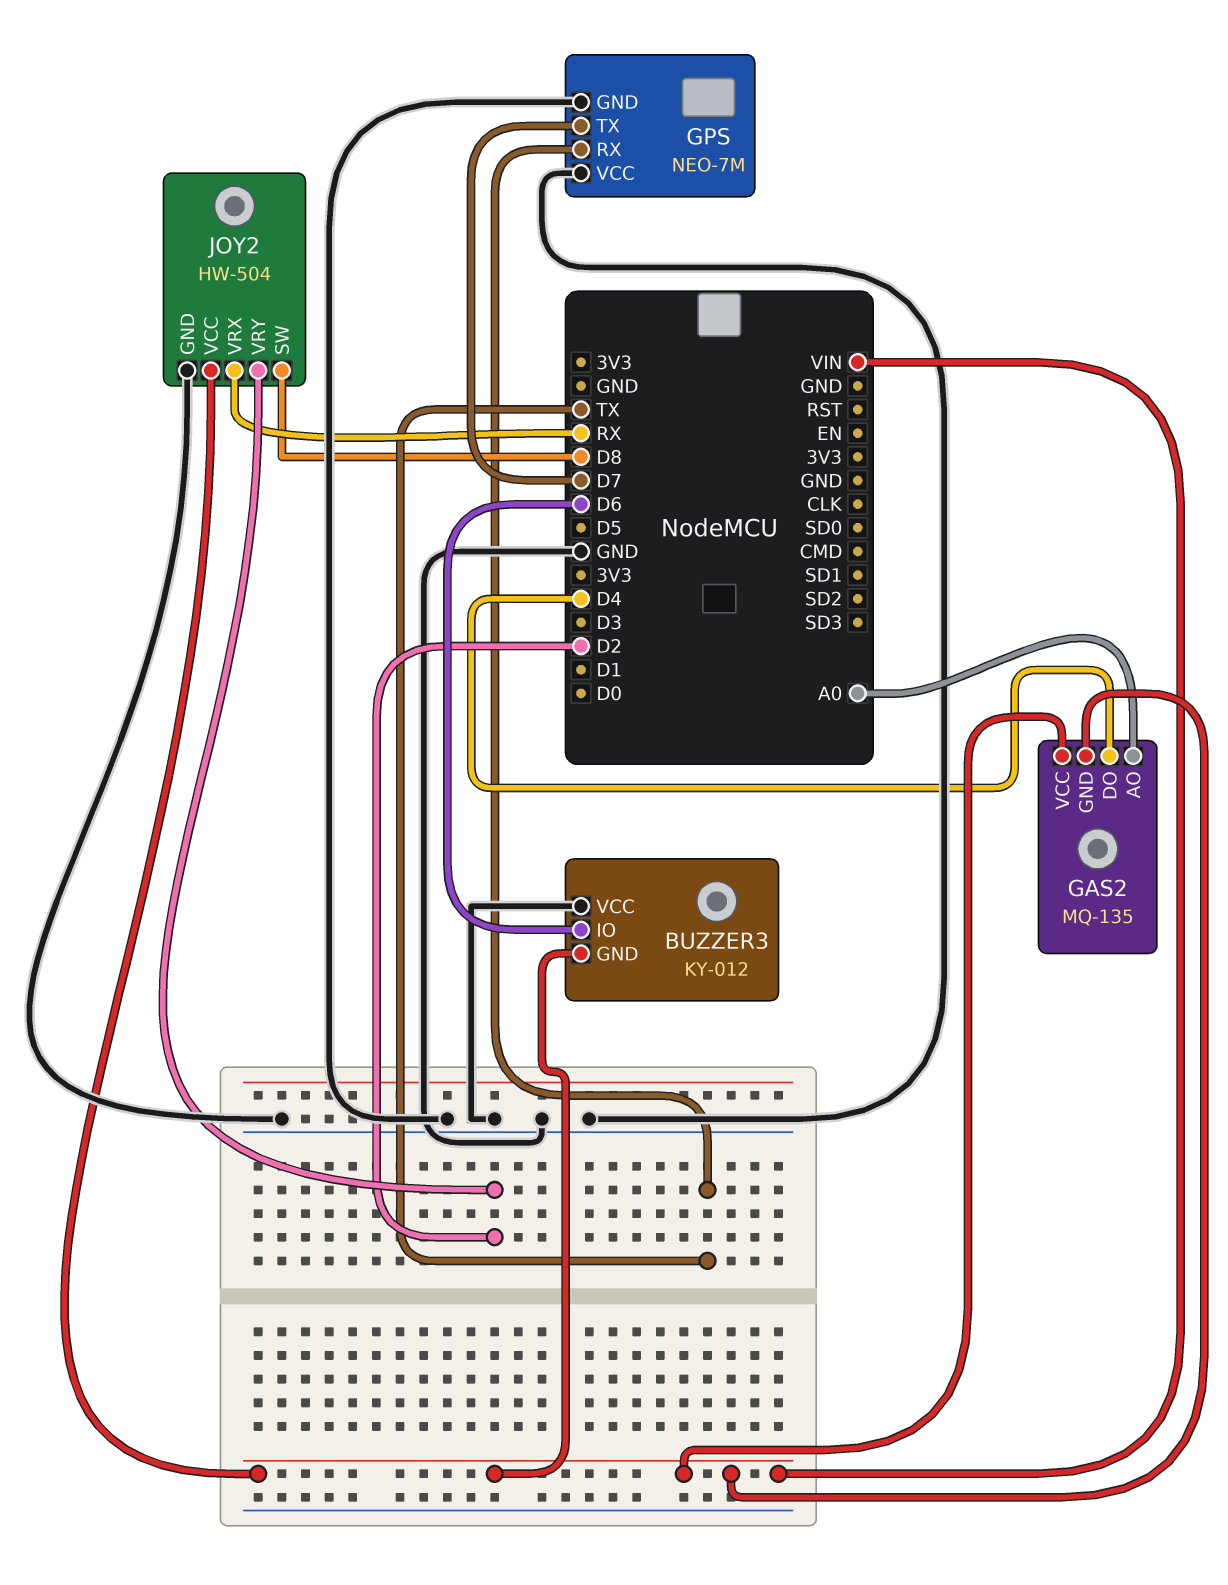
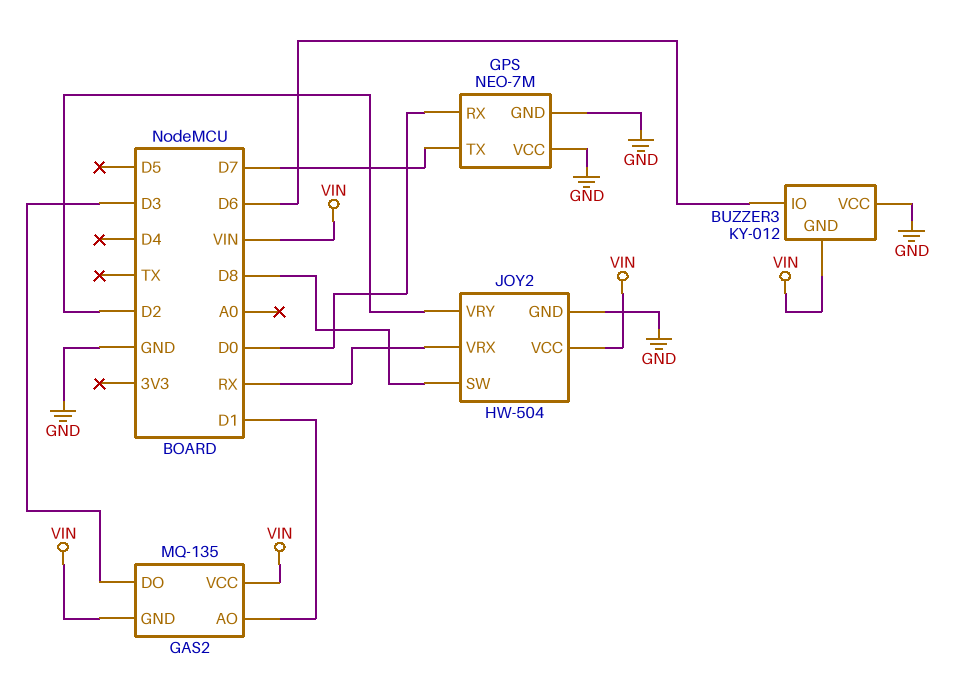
GAS2 pin AO: A0 -> D1
GAS2 pin DO: D4 -> D3
GPS pin RX: TX -> D0

